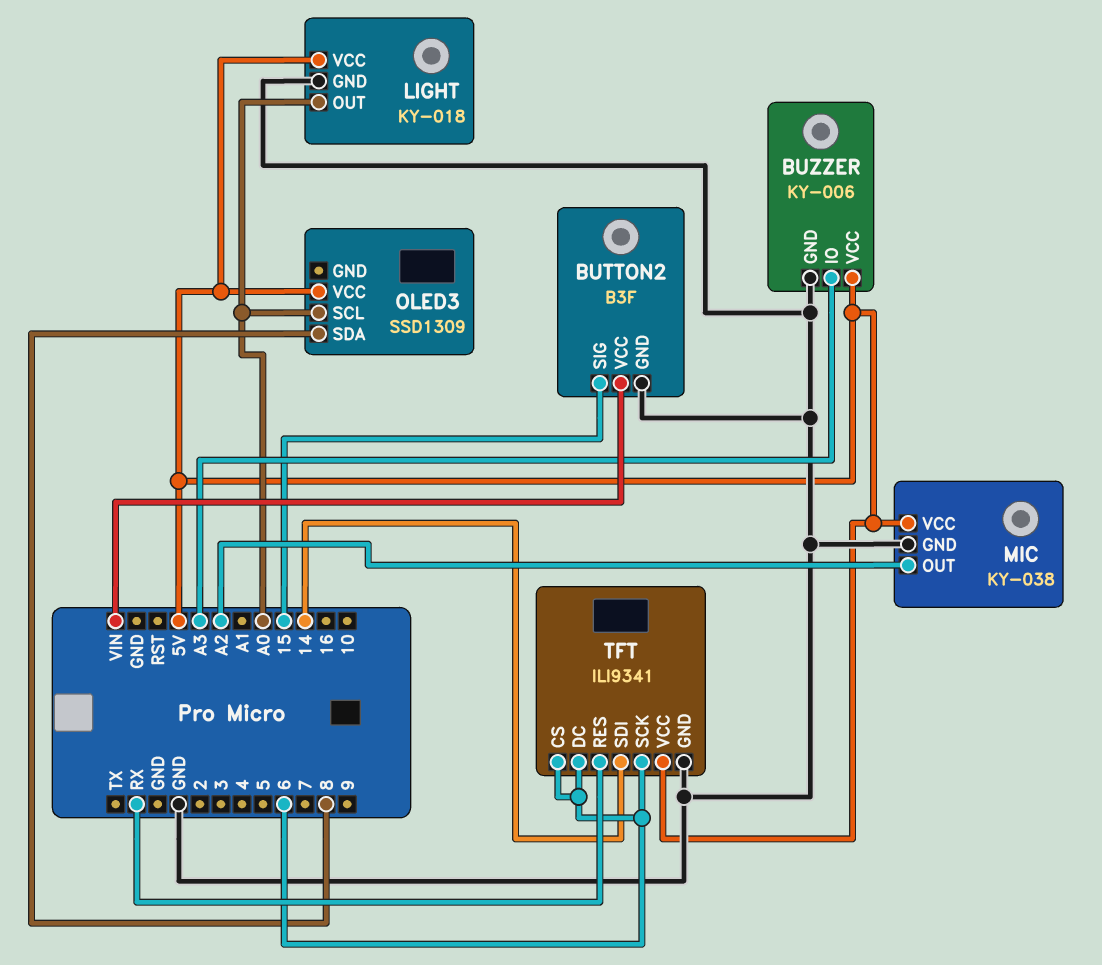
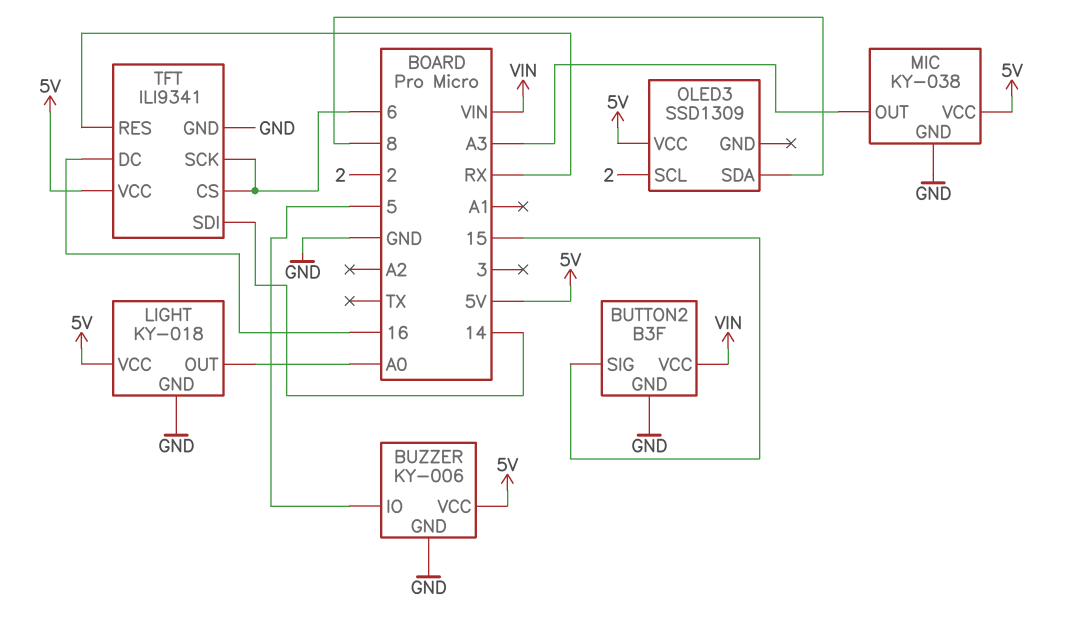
BUZZER pin IO: A3 -> 5
MIC pin OUT: A2 -> A3
OLED3 pin SCL: A0 -> 2
TFT pin DC: 6 -> 16

